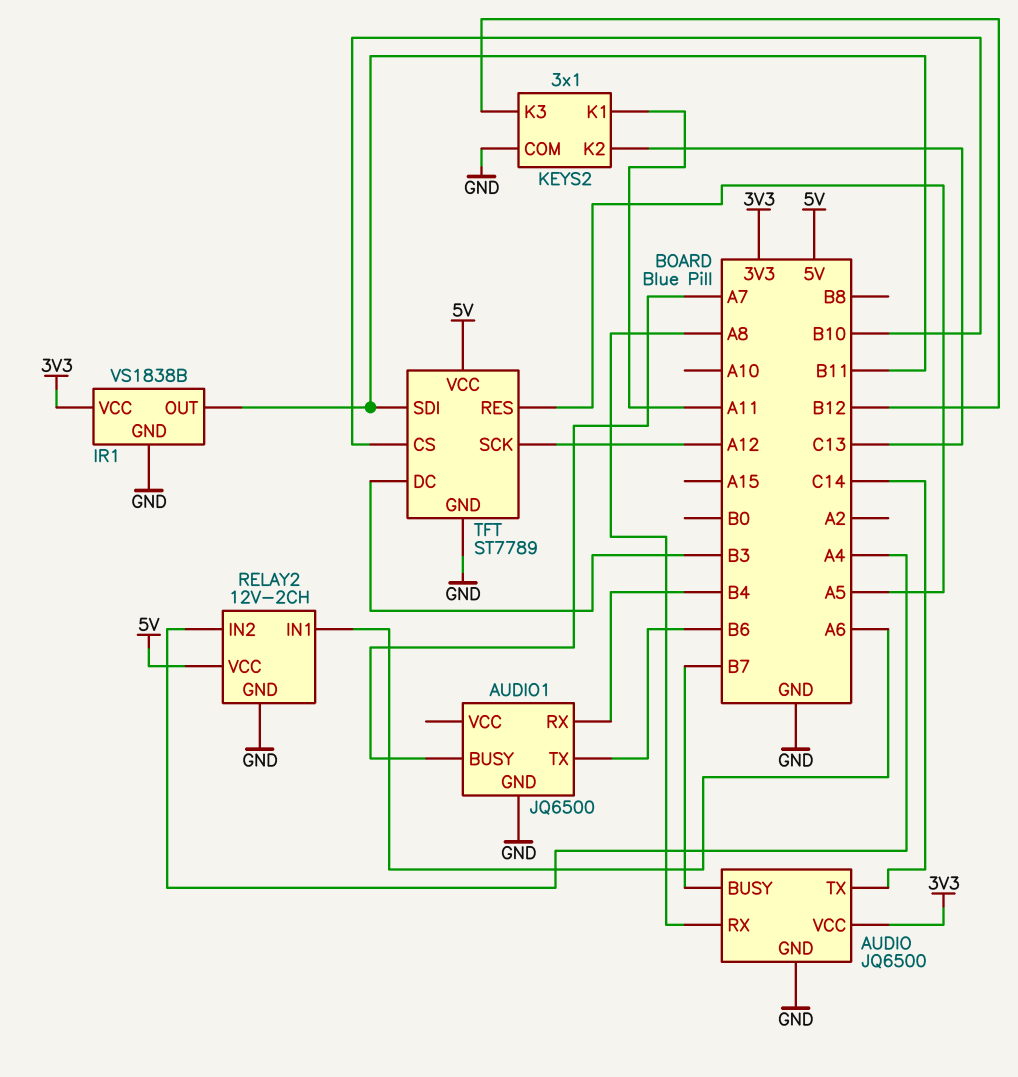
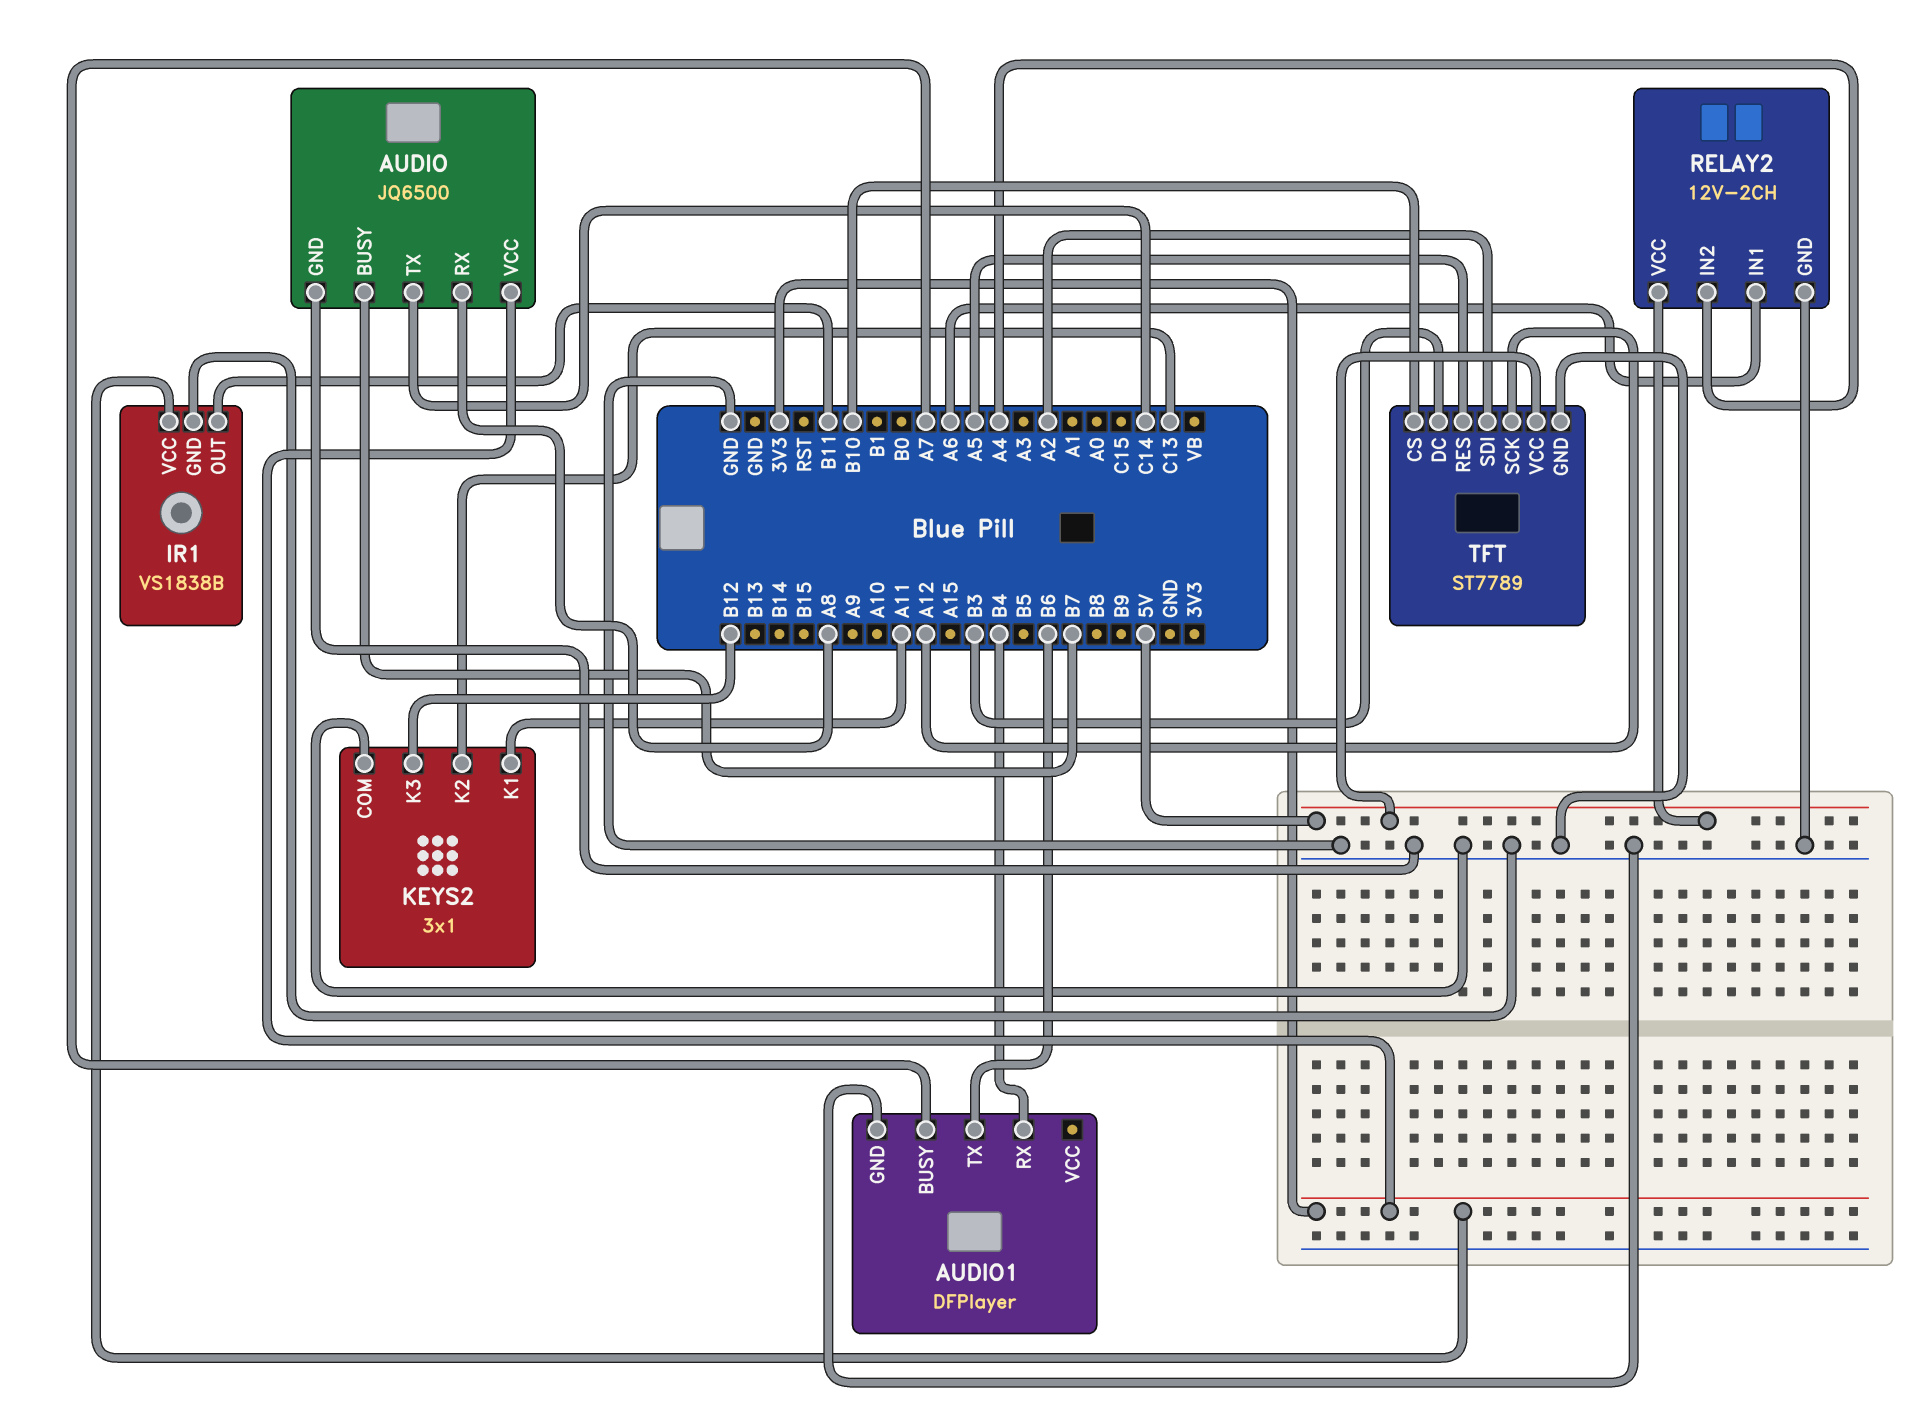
AUDIO1: JQ6500 -> DFPlayer
TFT pin SDI: B11 -> A2

